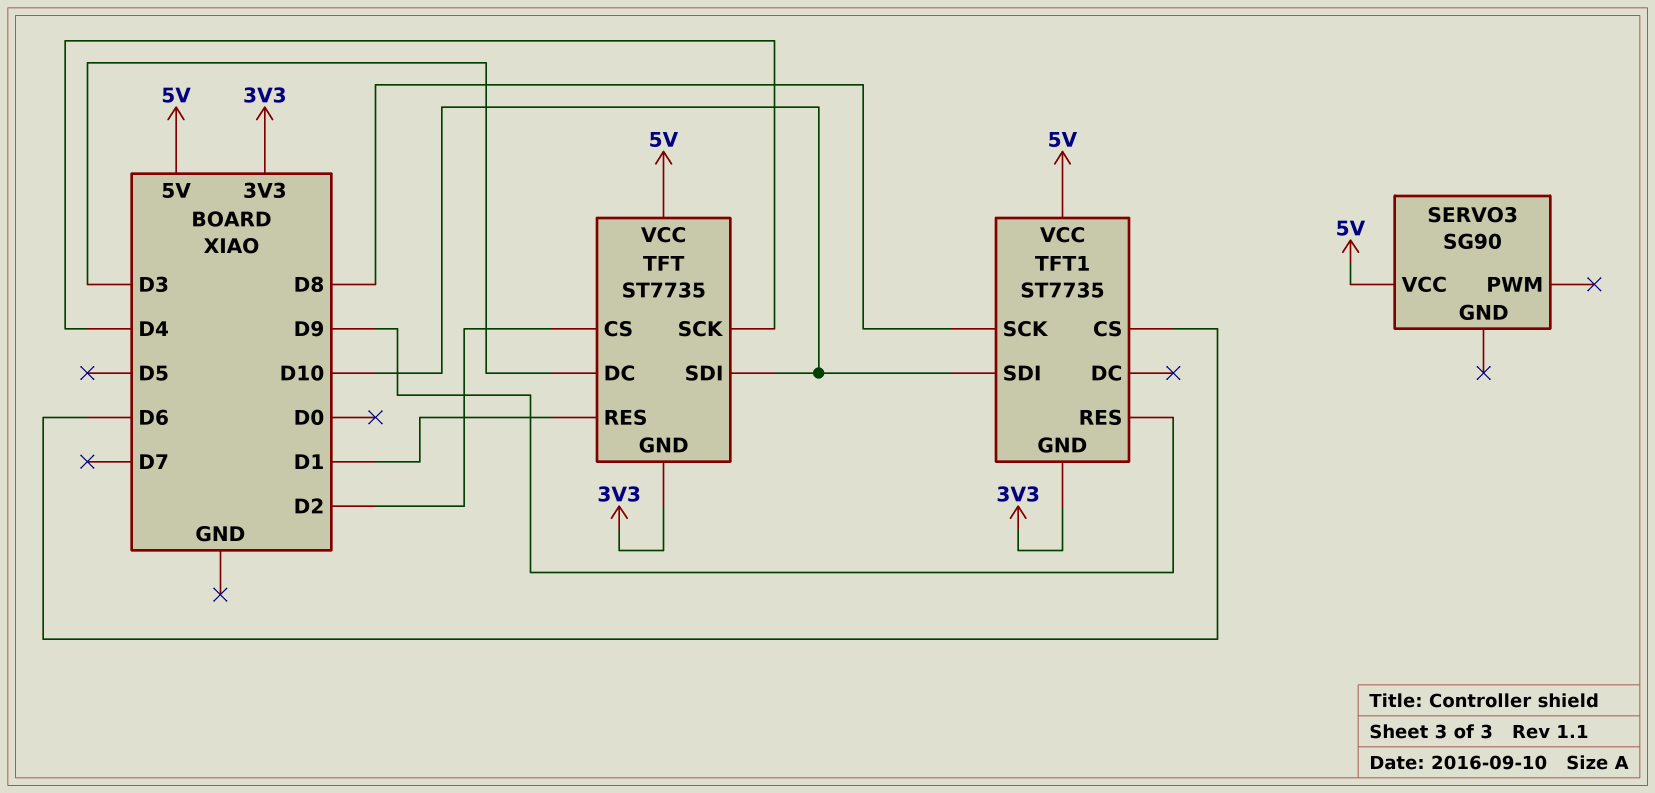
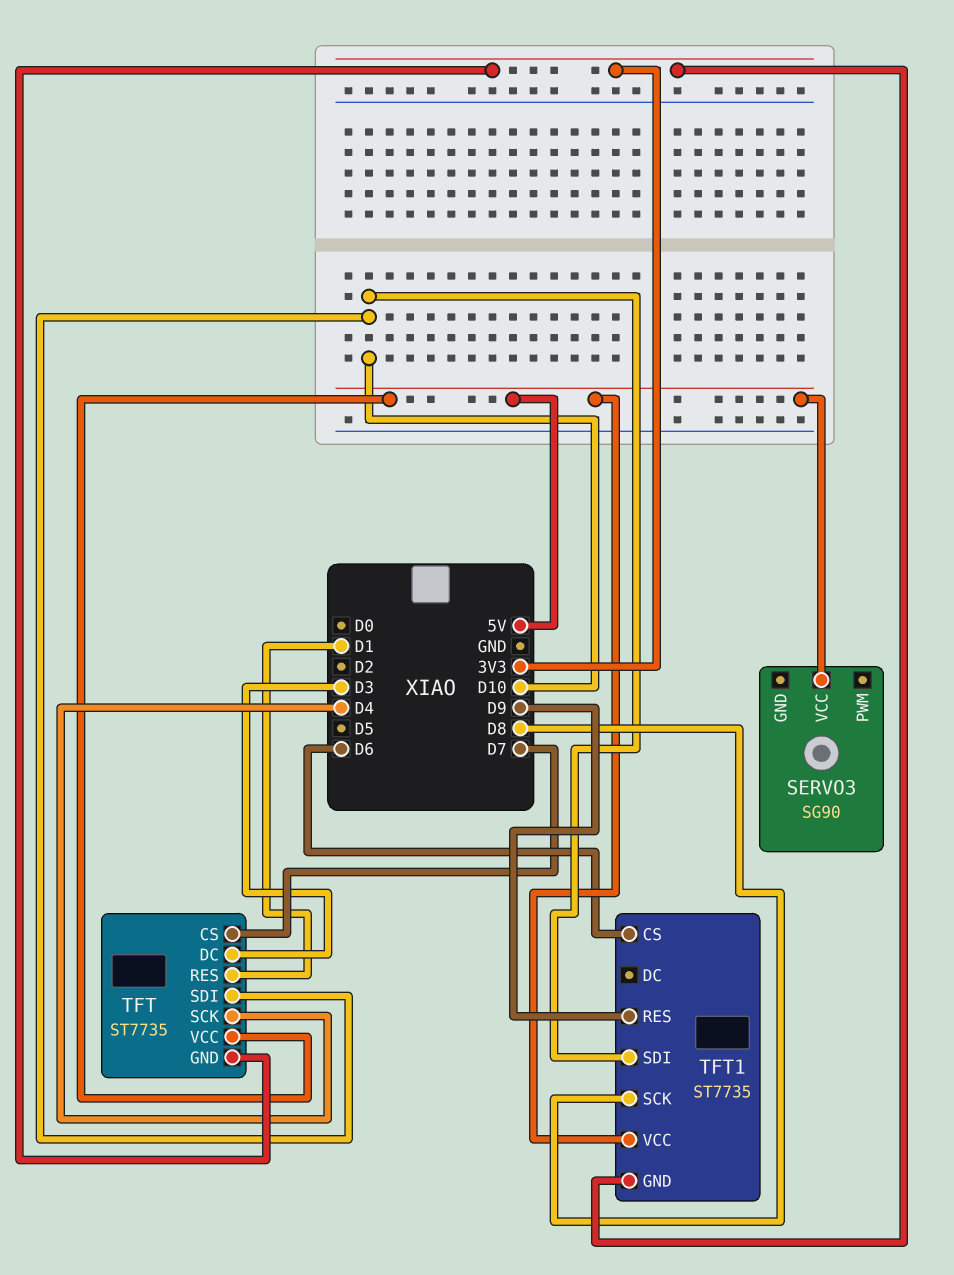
TFT pin CS: D2 -> D7

